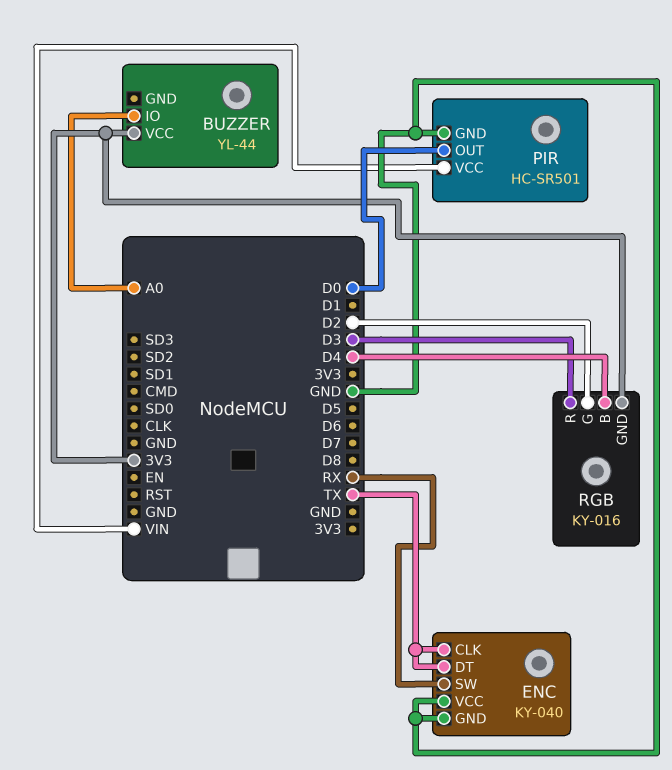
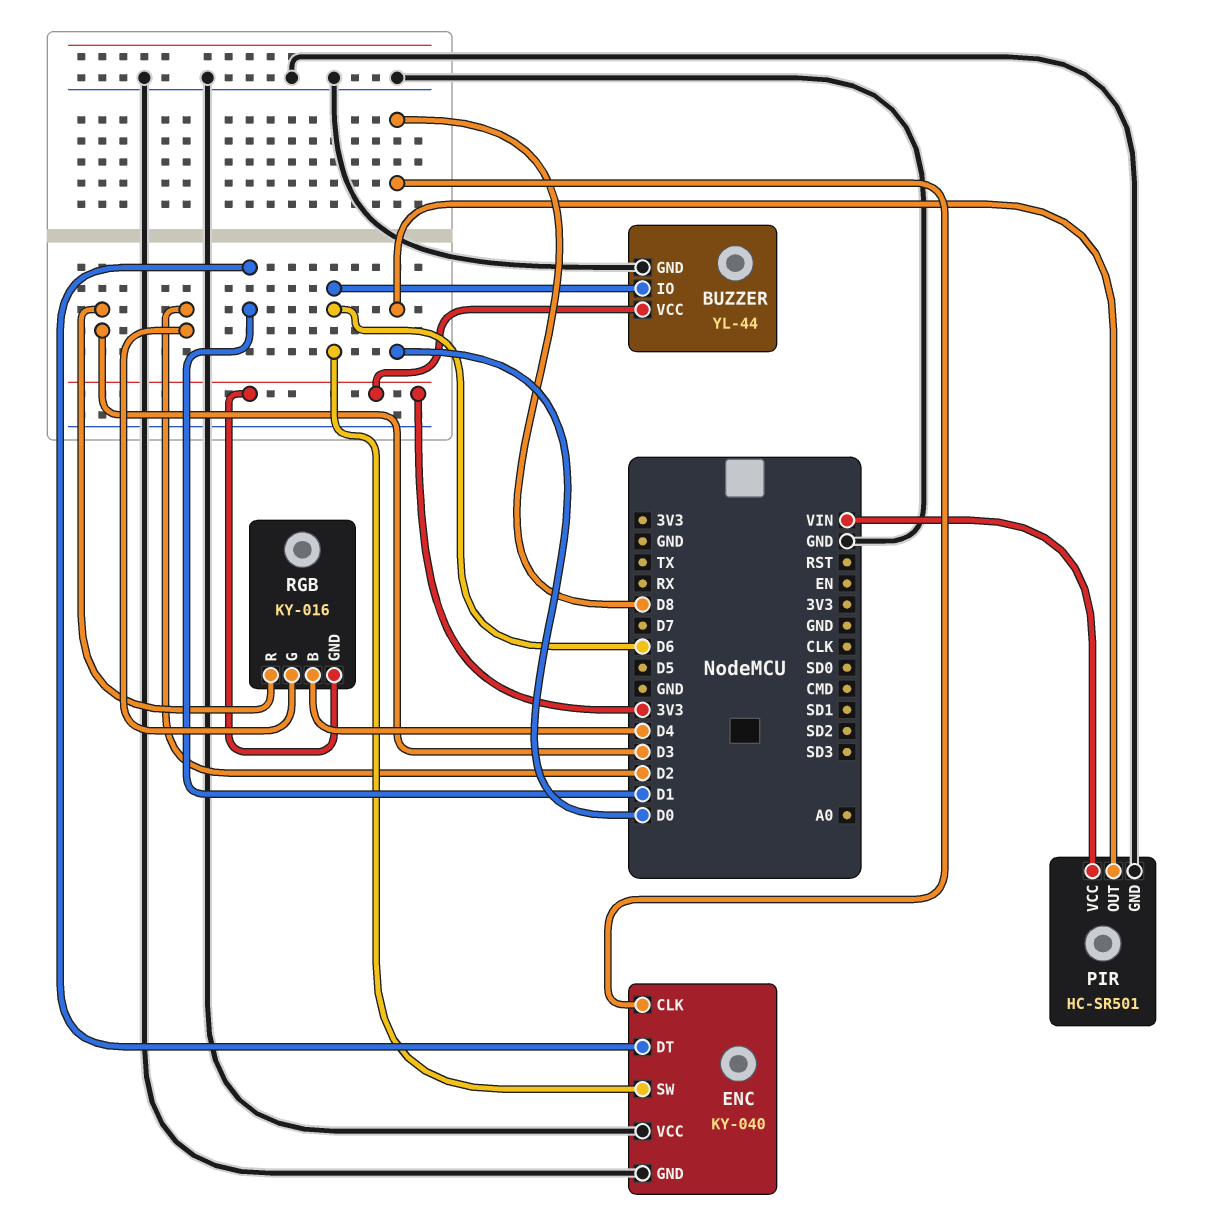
BUZZER pin GND: none -> GND
BUZZER pin IO: A0 -> D6
ENC pin CLK: TX -> D8
ENC pin DT: TX -> D1
ENC pin SW: RX -> D6

